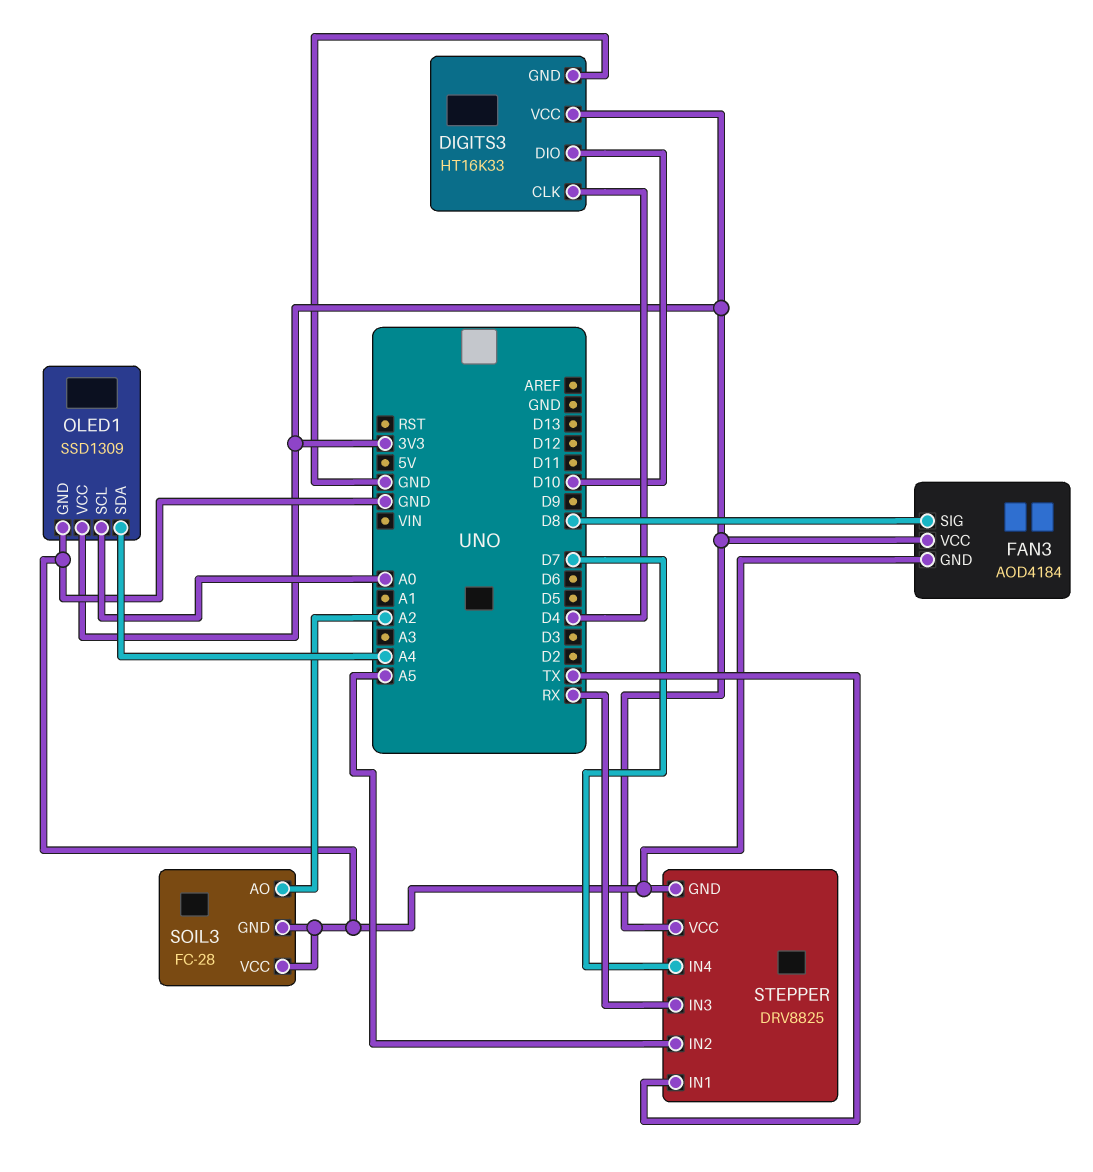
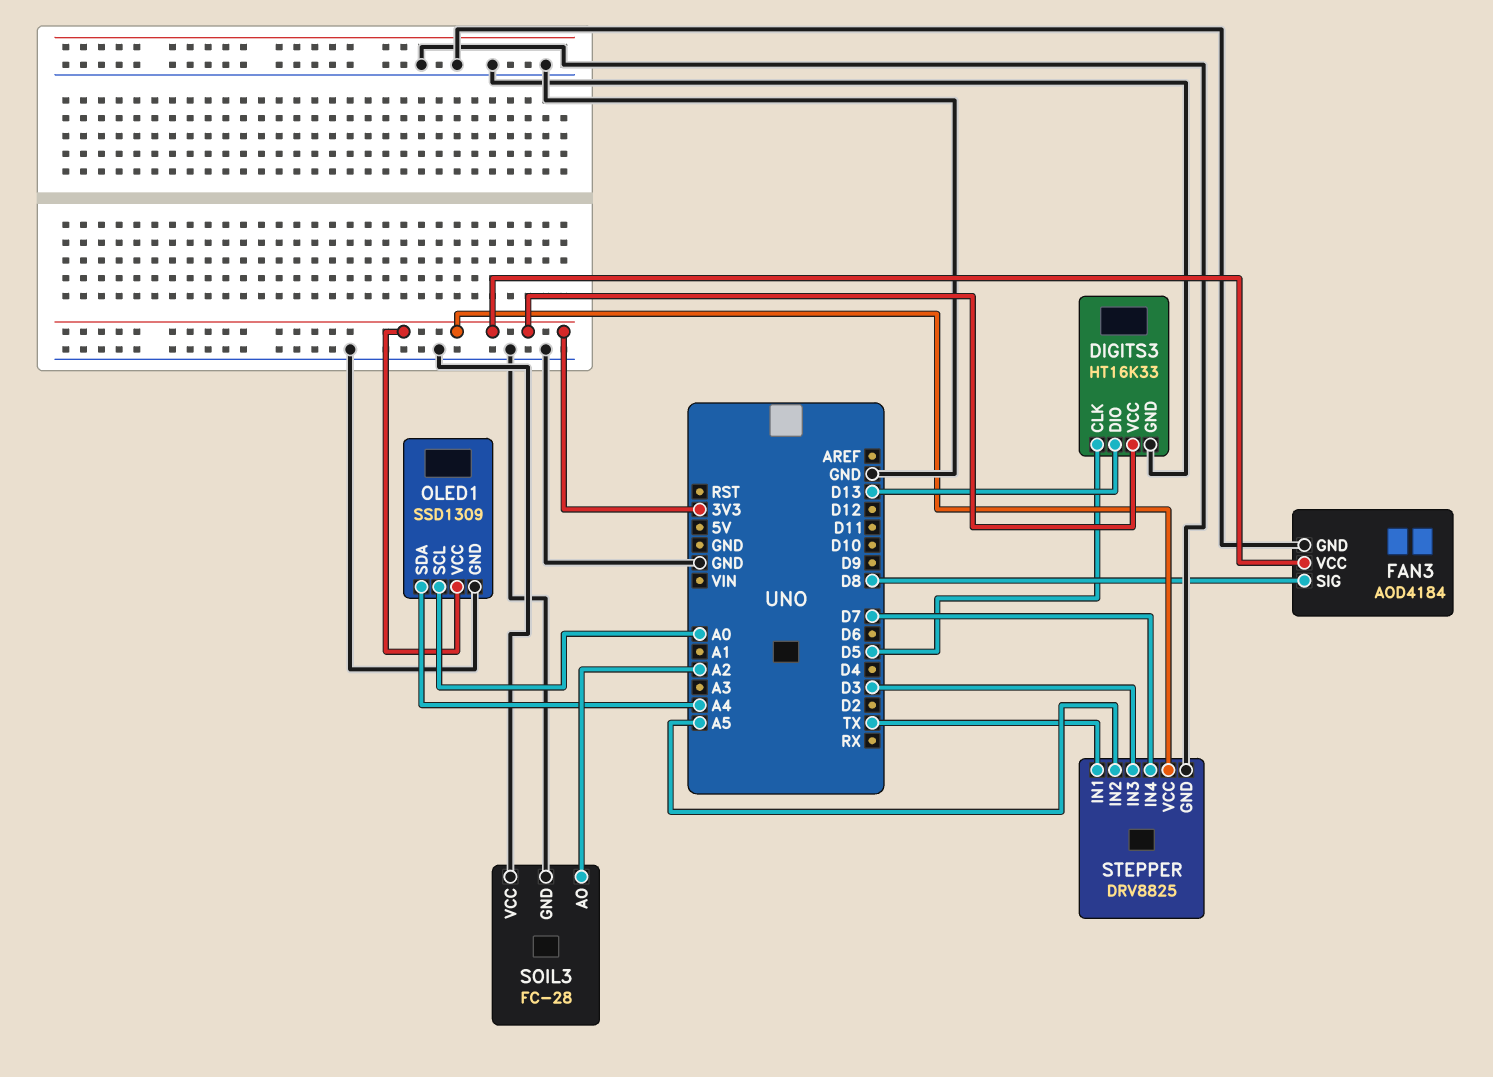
DIGITS3 pin CLK: D4 -> D5
DIGITS3 pin DIO: D10 -> D13
STEPPER pin IN3: RX -> D3

